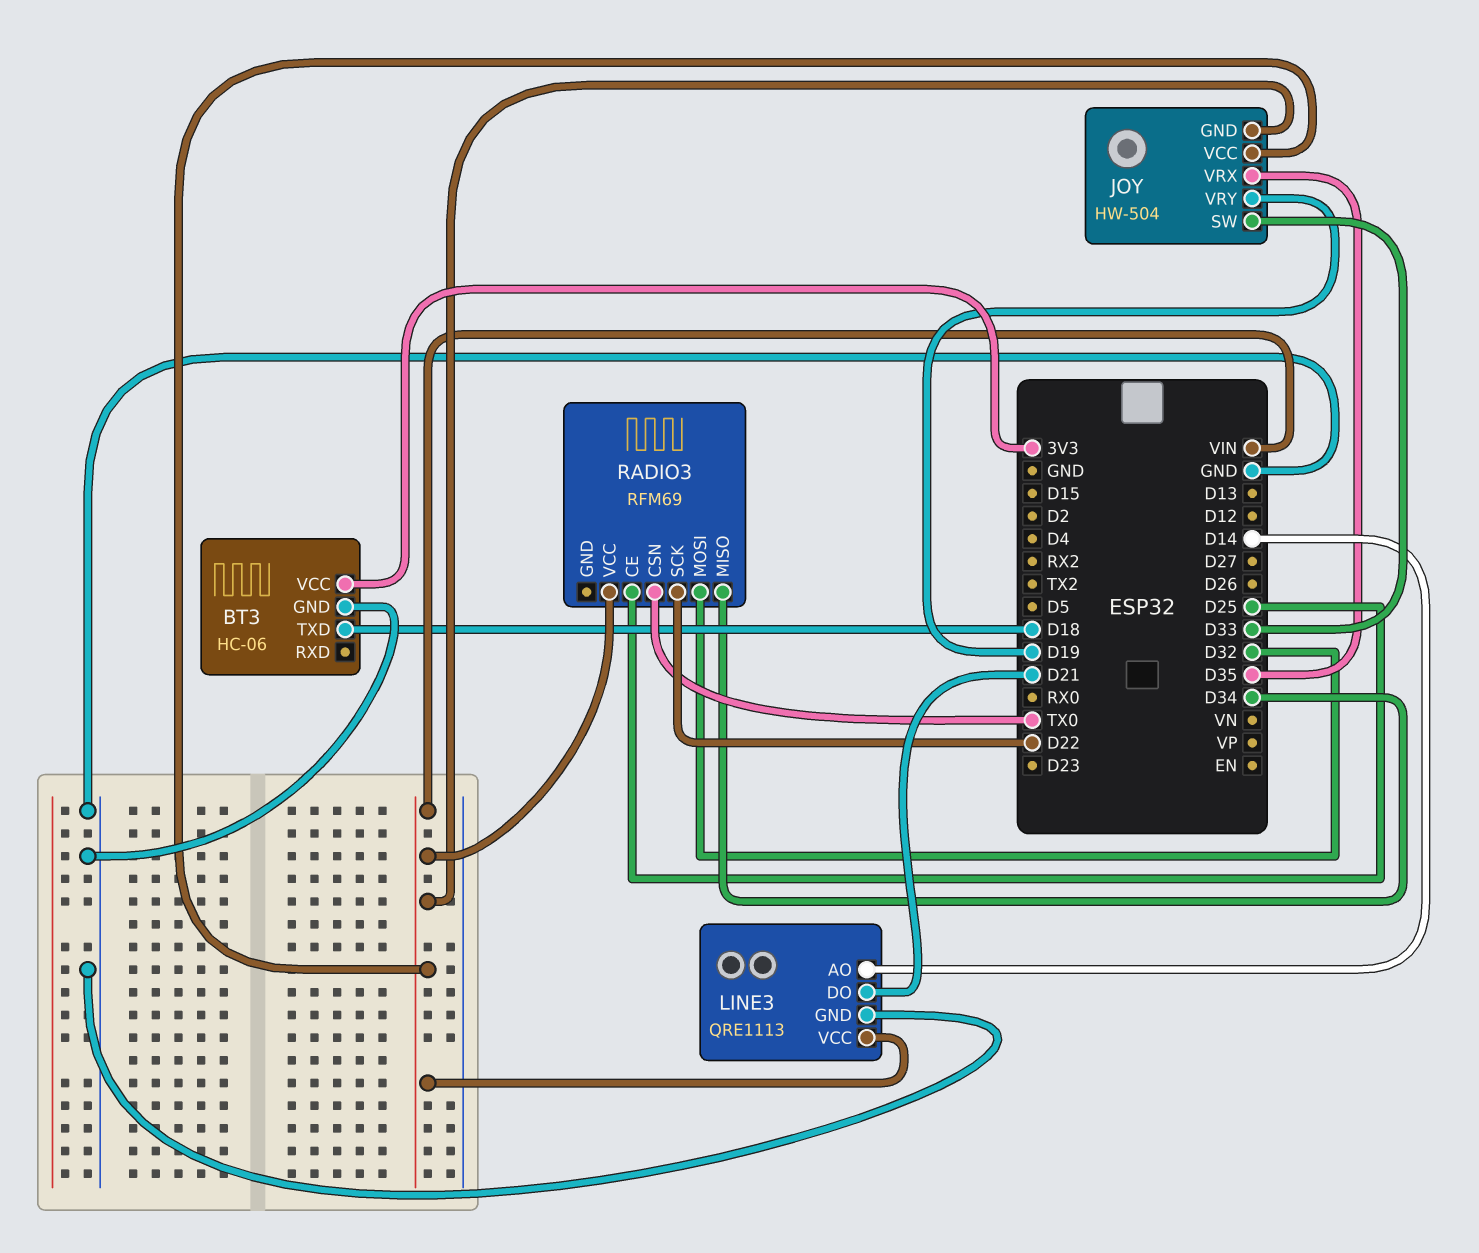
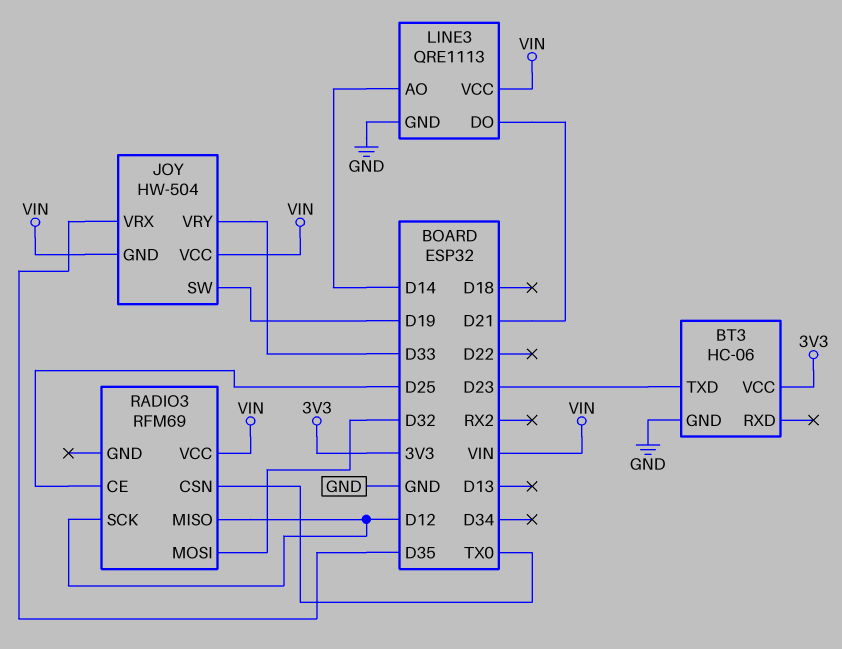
BT3 pin TXD: D18 -> D23
JOY pin SW: D33 -> D19
JOY pin VRY: D19 -> D33
RADIO3 pin MISO: D34 -> D12
RADIO3 pin SCK: D22 -> D12

